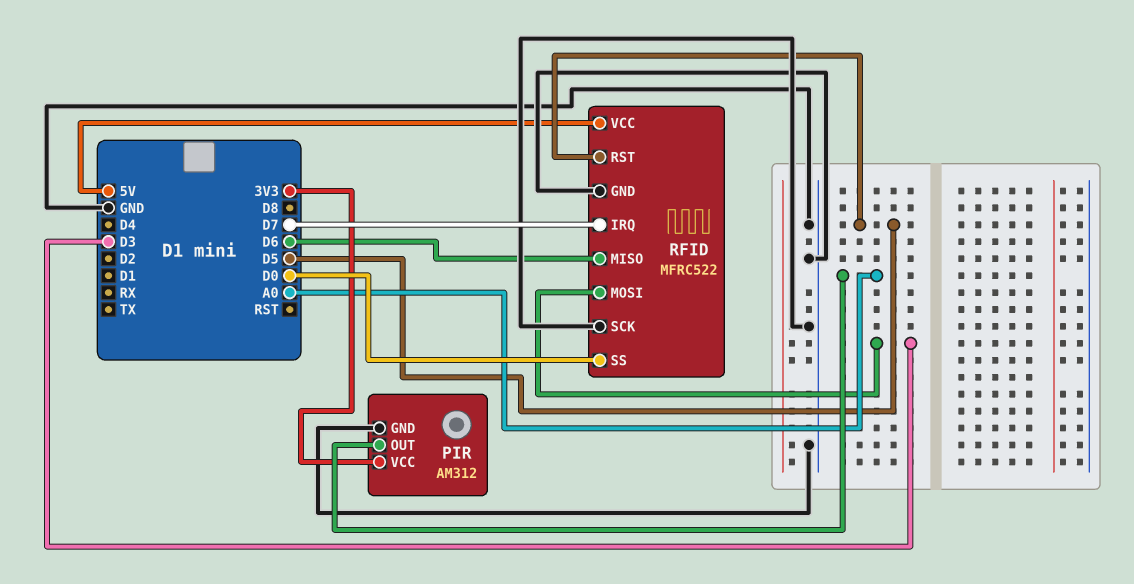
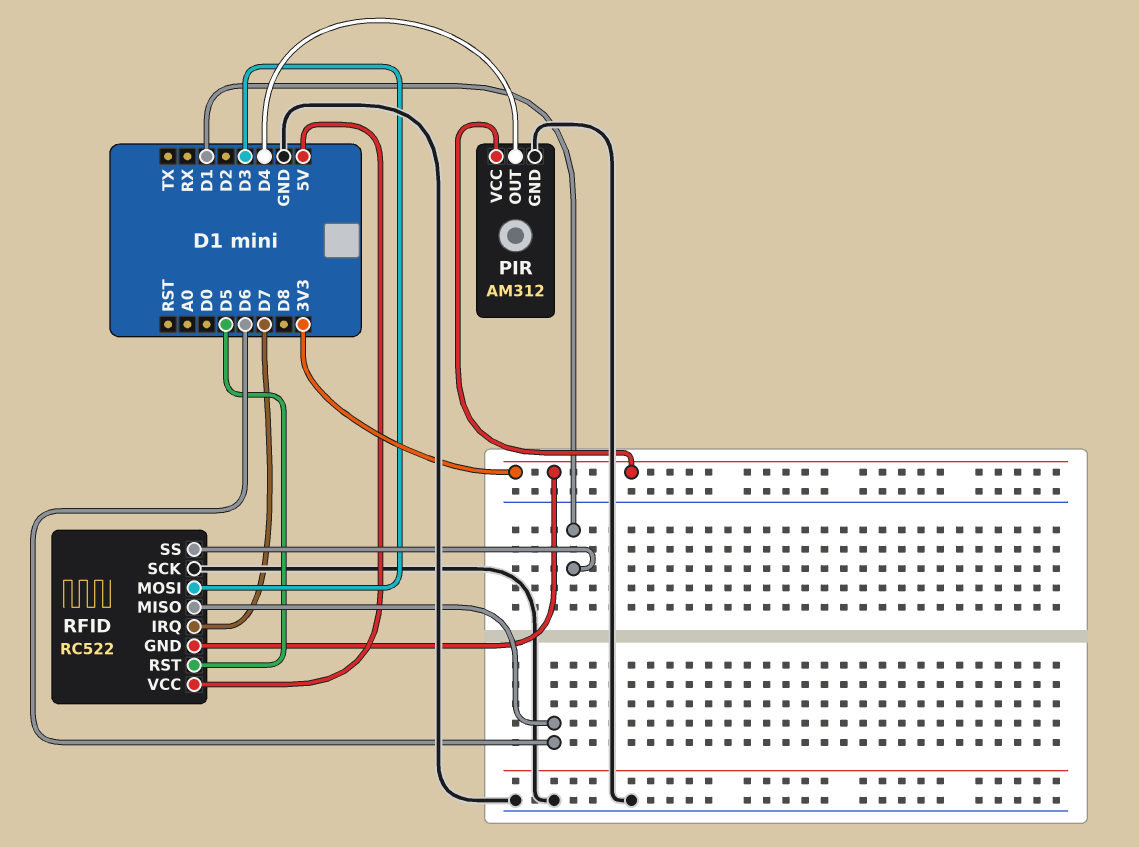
PIR pin OUT: A0 -> D4
RFID: MFRC522 -> RC522
RFID pin GND: GND -> 3V3
RFID pin SS: D0 -> D1

